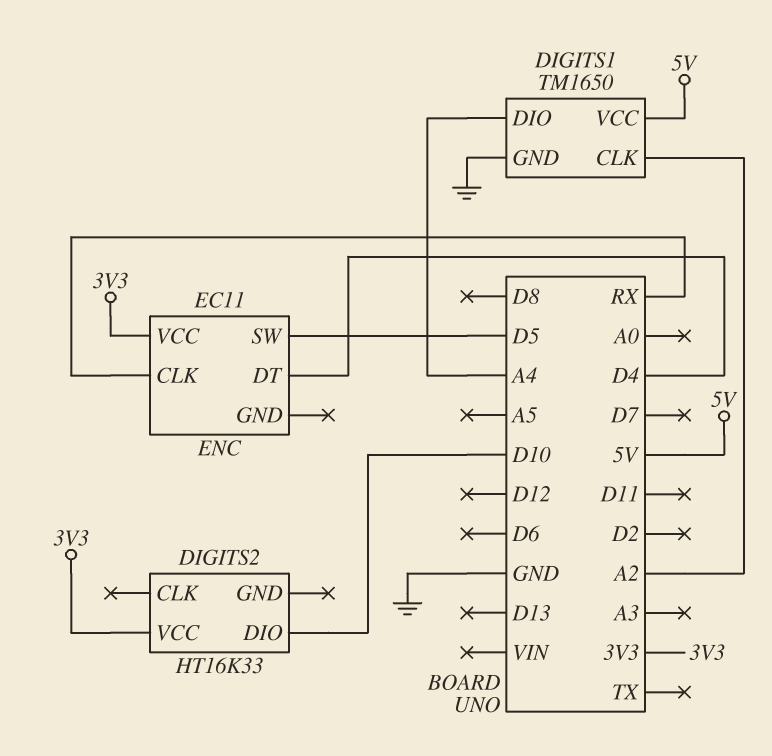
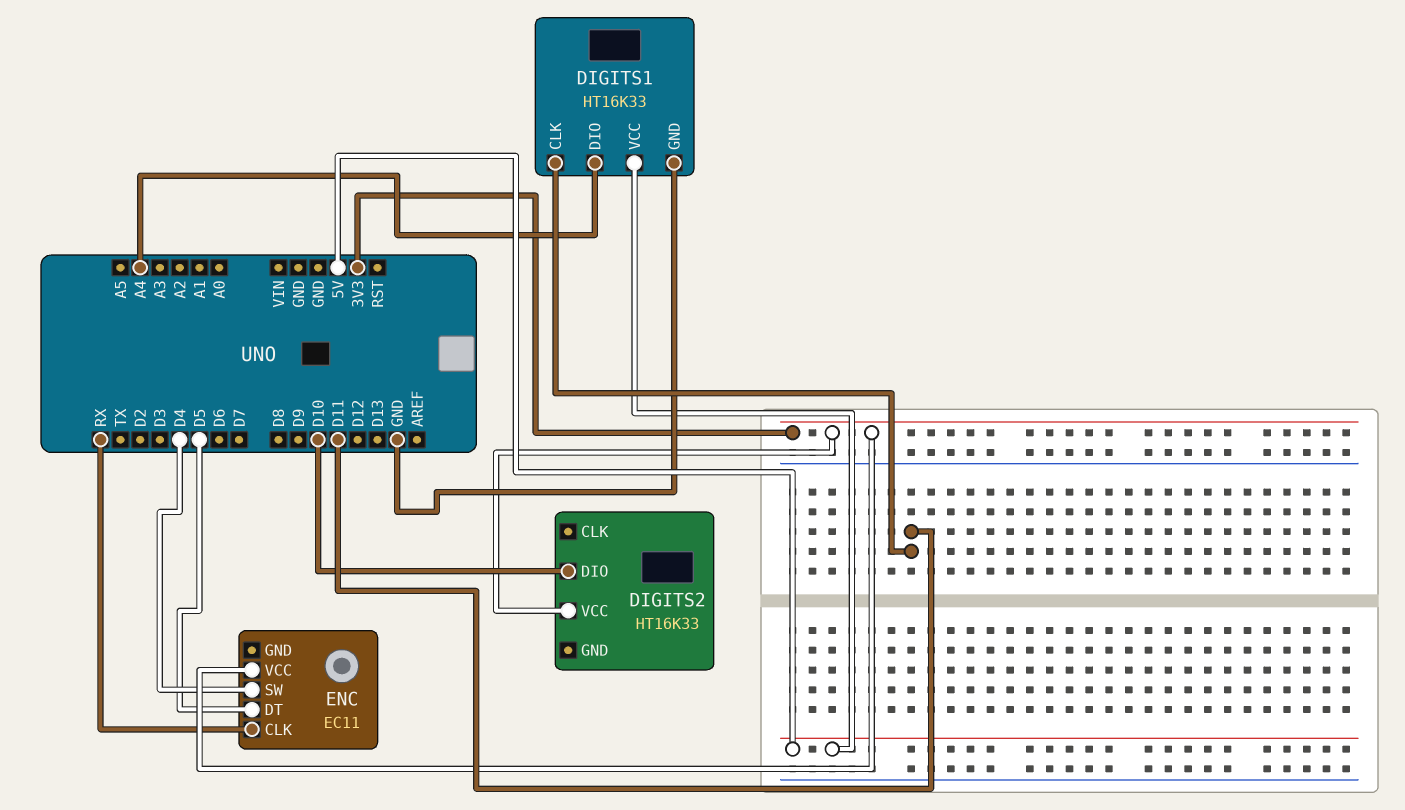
DIGITS1: TM1650 -> HT16K33
DIGITS1 pin CLK: A2 -> D11
ENC pin DT: D4 -> D5
ENC pin SW: D5 -> D4

